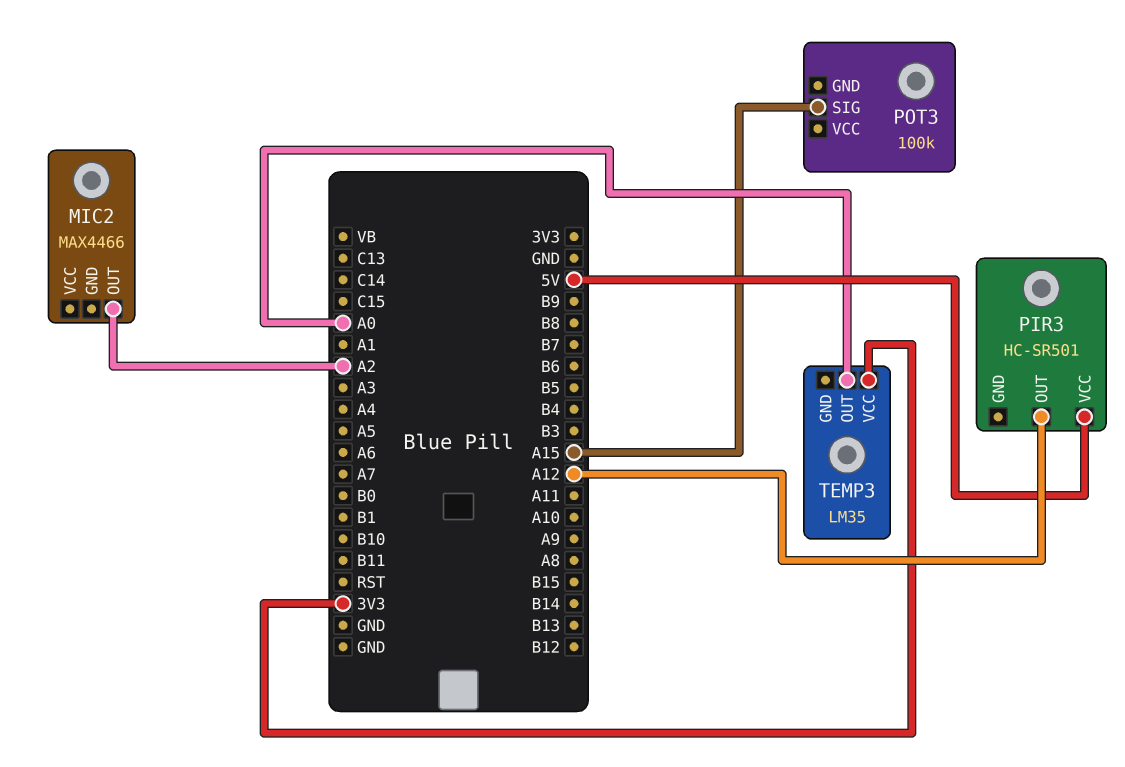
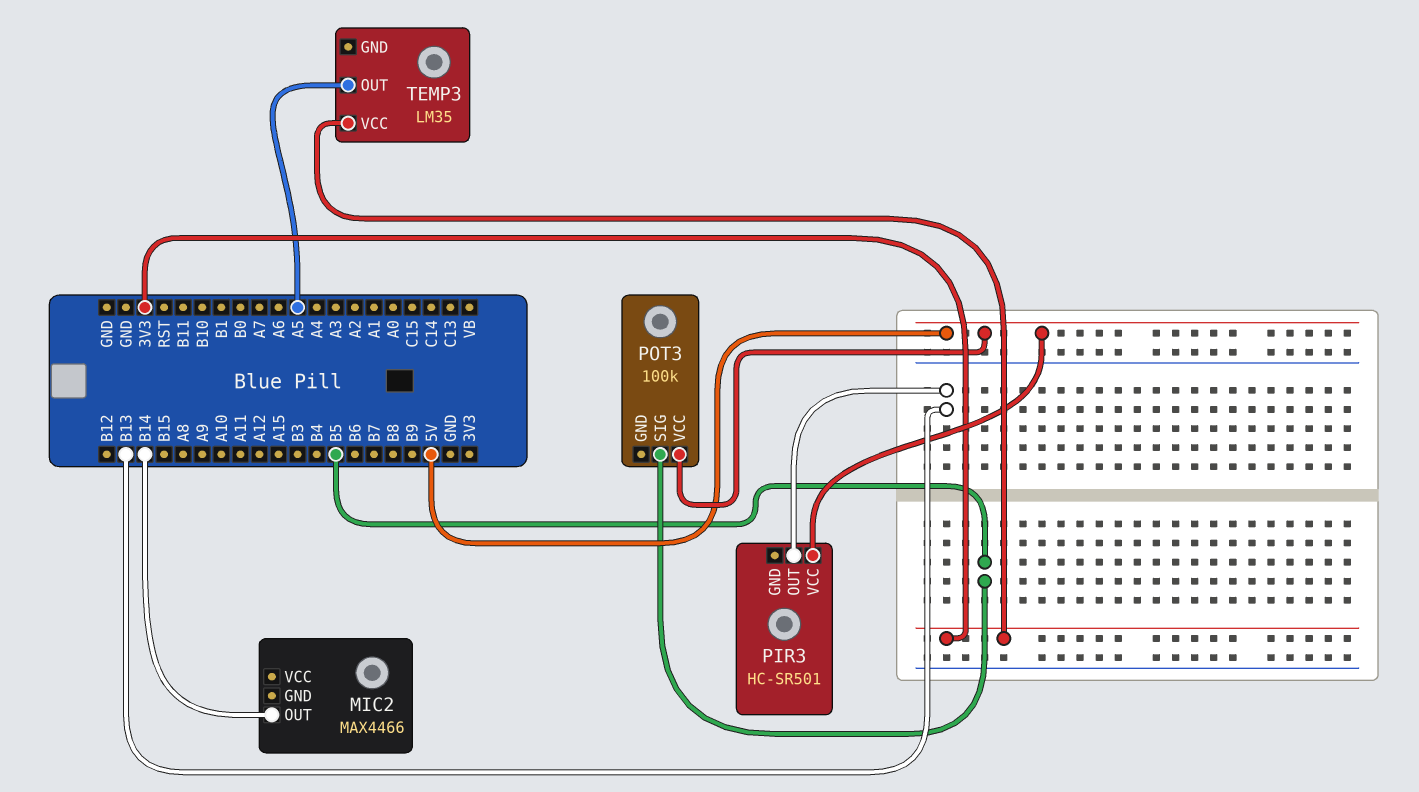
MIC2 pin OUT: A2 -> B14
PIR3 pin OUT: A12 -> B13
POT3 pin SIG: A15 -> B5
POT3 pin VCC: none -> 5V
TEMP3 pin OUT: A0 -> A5

